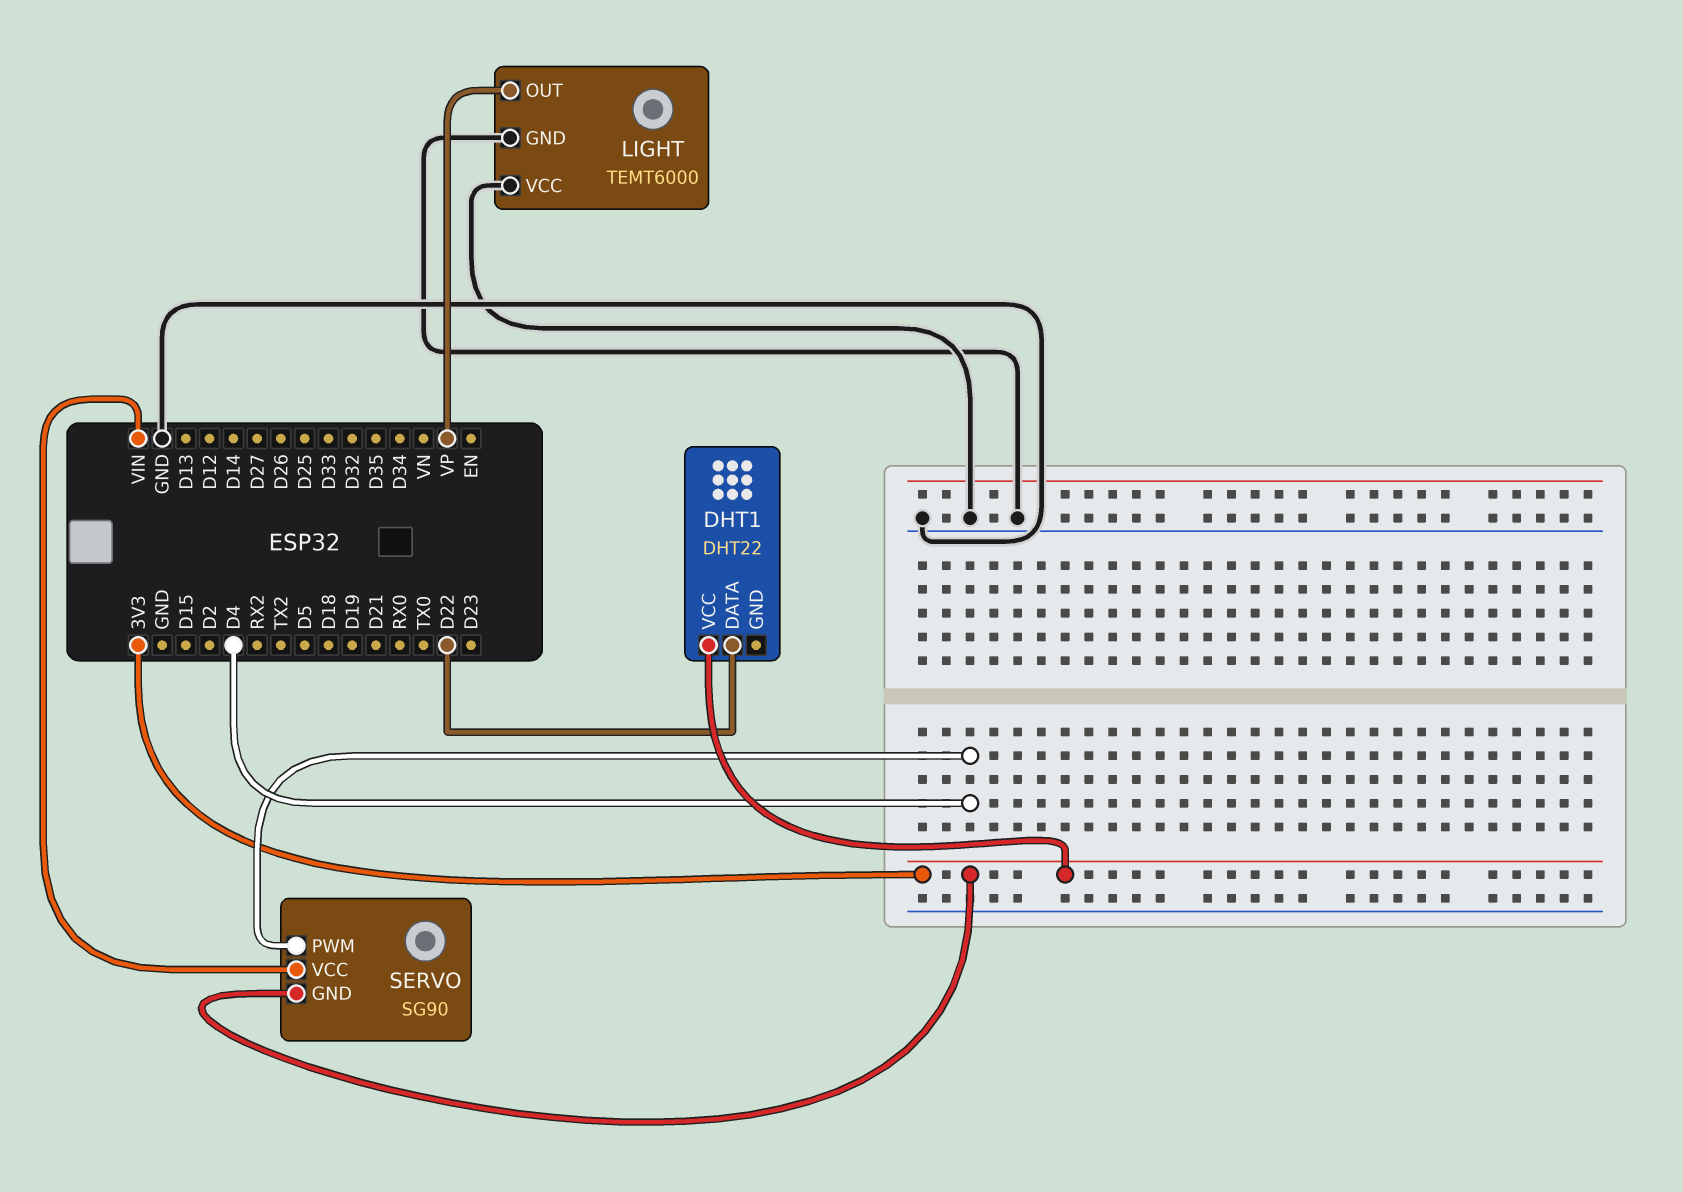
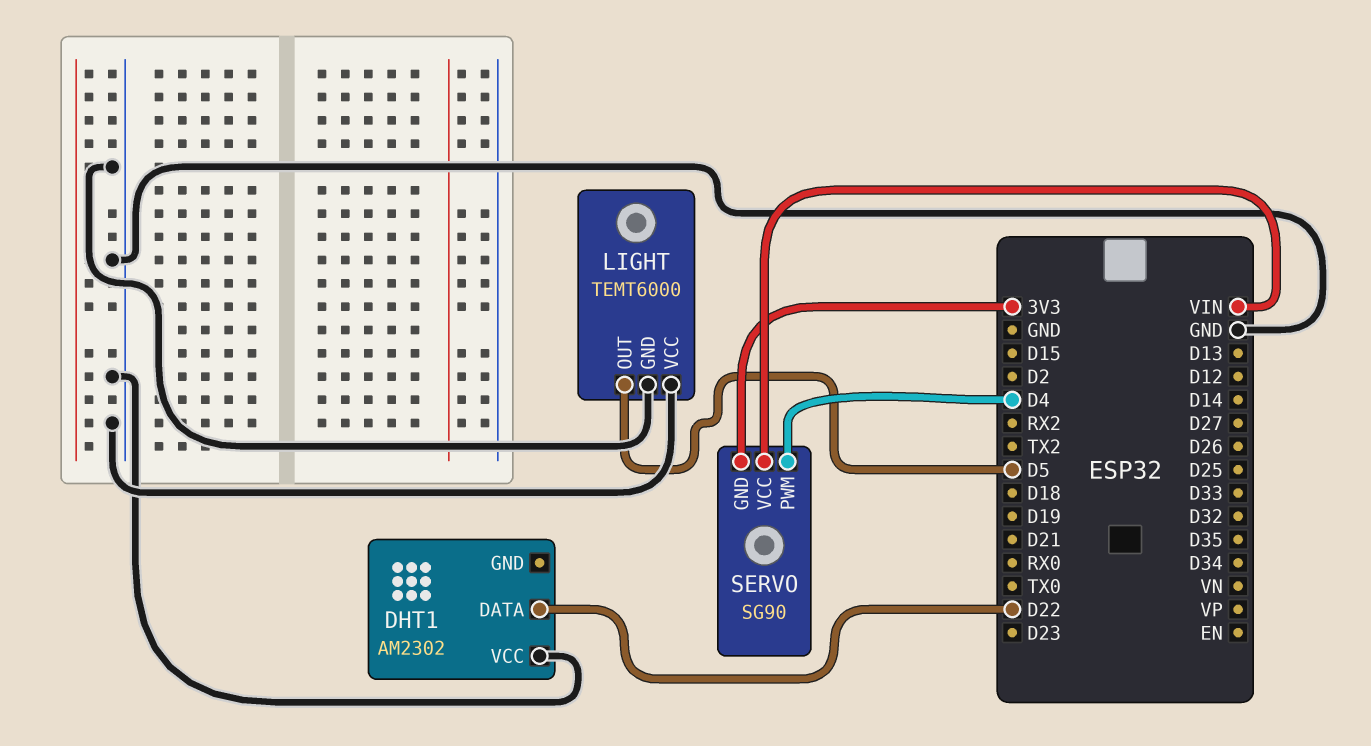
DHT1: DHT22 -> AM2302
DHT1 pin VCC: 3V3 -> GND
LIGHT pin OUT: VP -> D5

